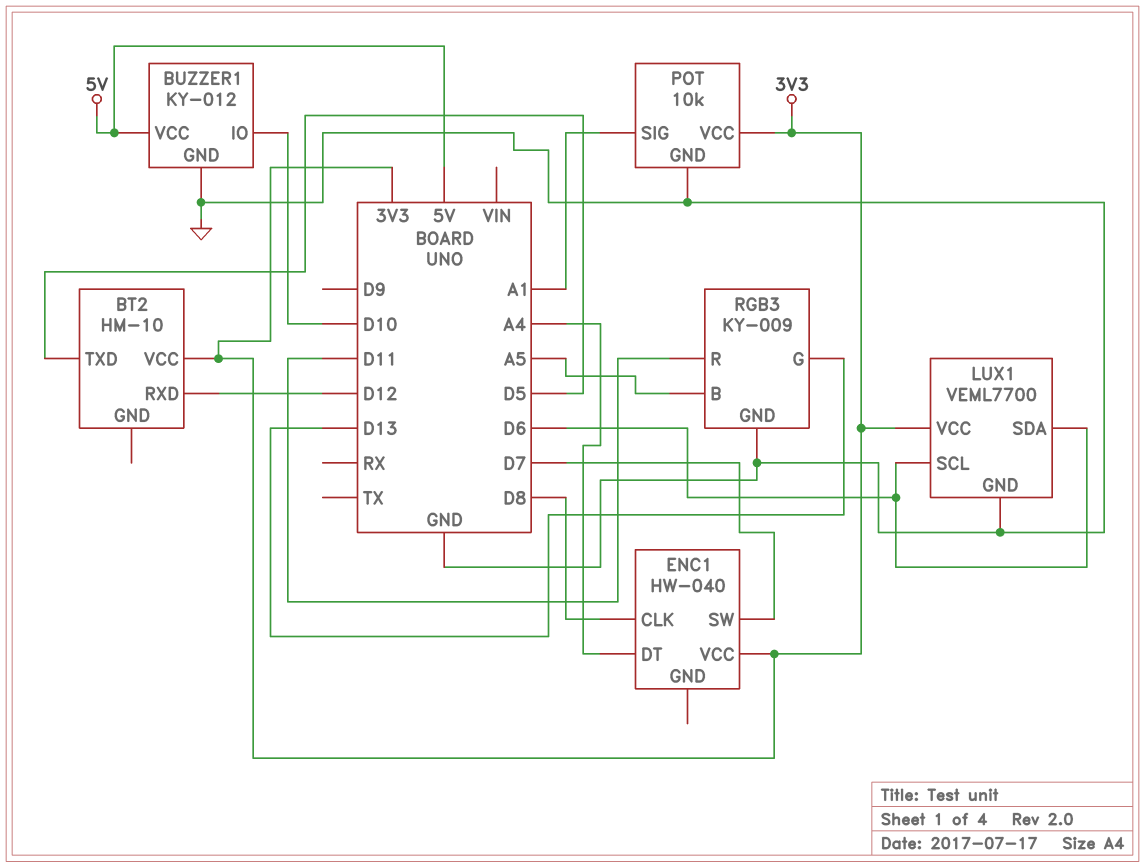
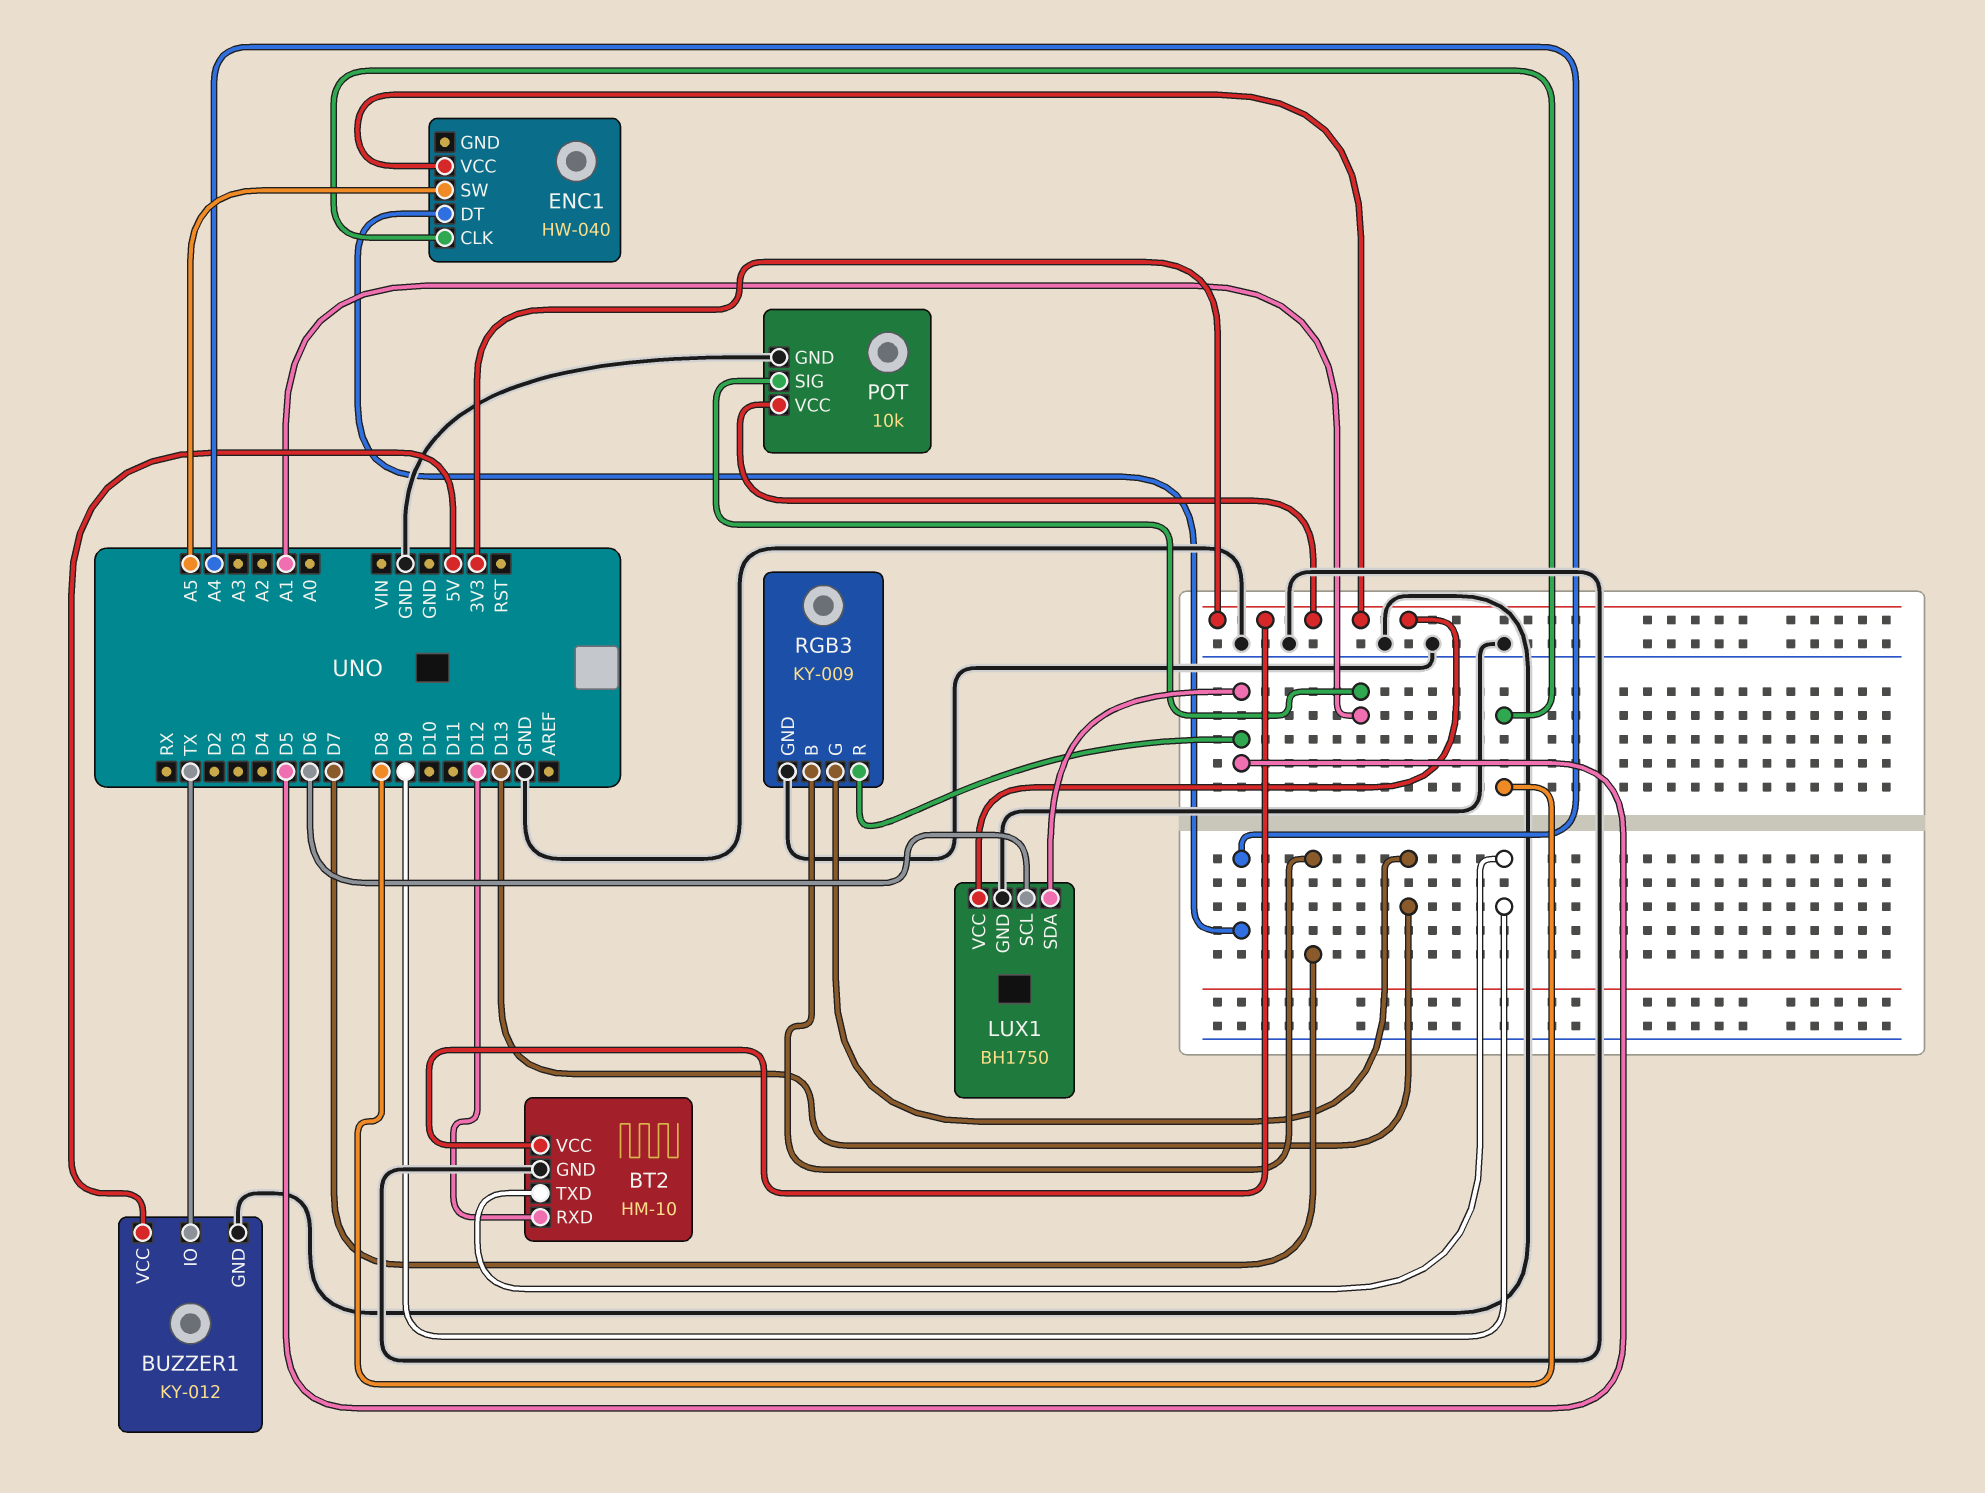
BT2 pin GND: none -> GND
BT2 pin TXD: D5 -> D9
BUZZER1 pin IO: D10 -> TX
ENC1 pin SW: D7 -> A5
LUX1: VEML7700 -> BH1750
LUX1 pin SDA: D6 -> D5
RGB3 pin B: A5 -> D7
RGB3 pin R: D11 -> D5

